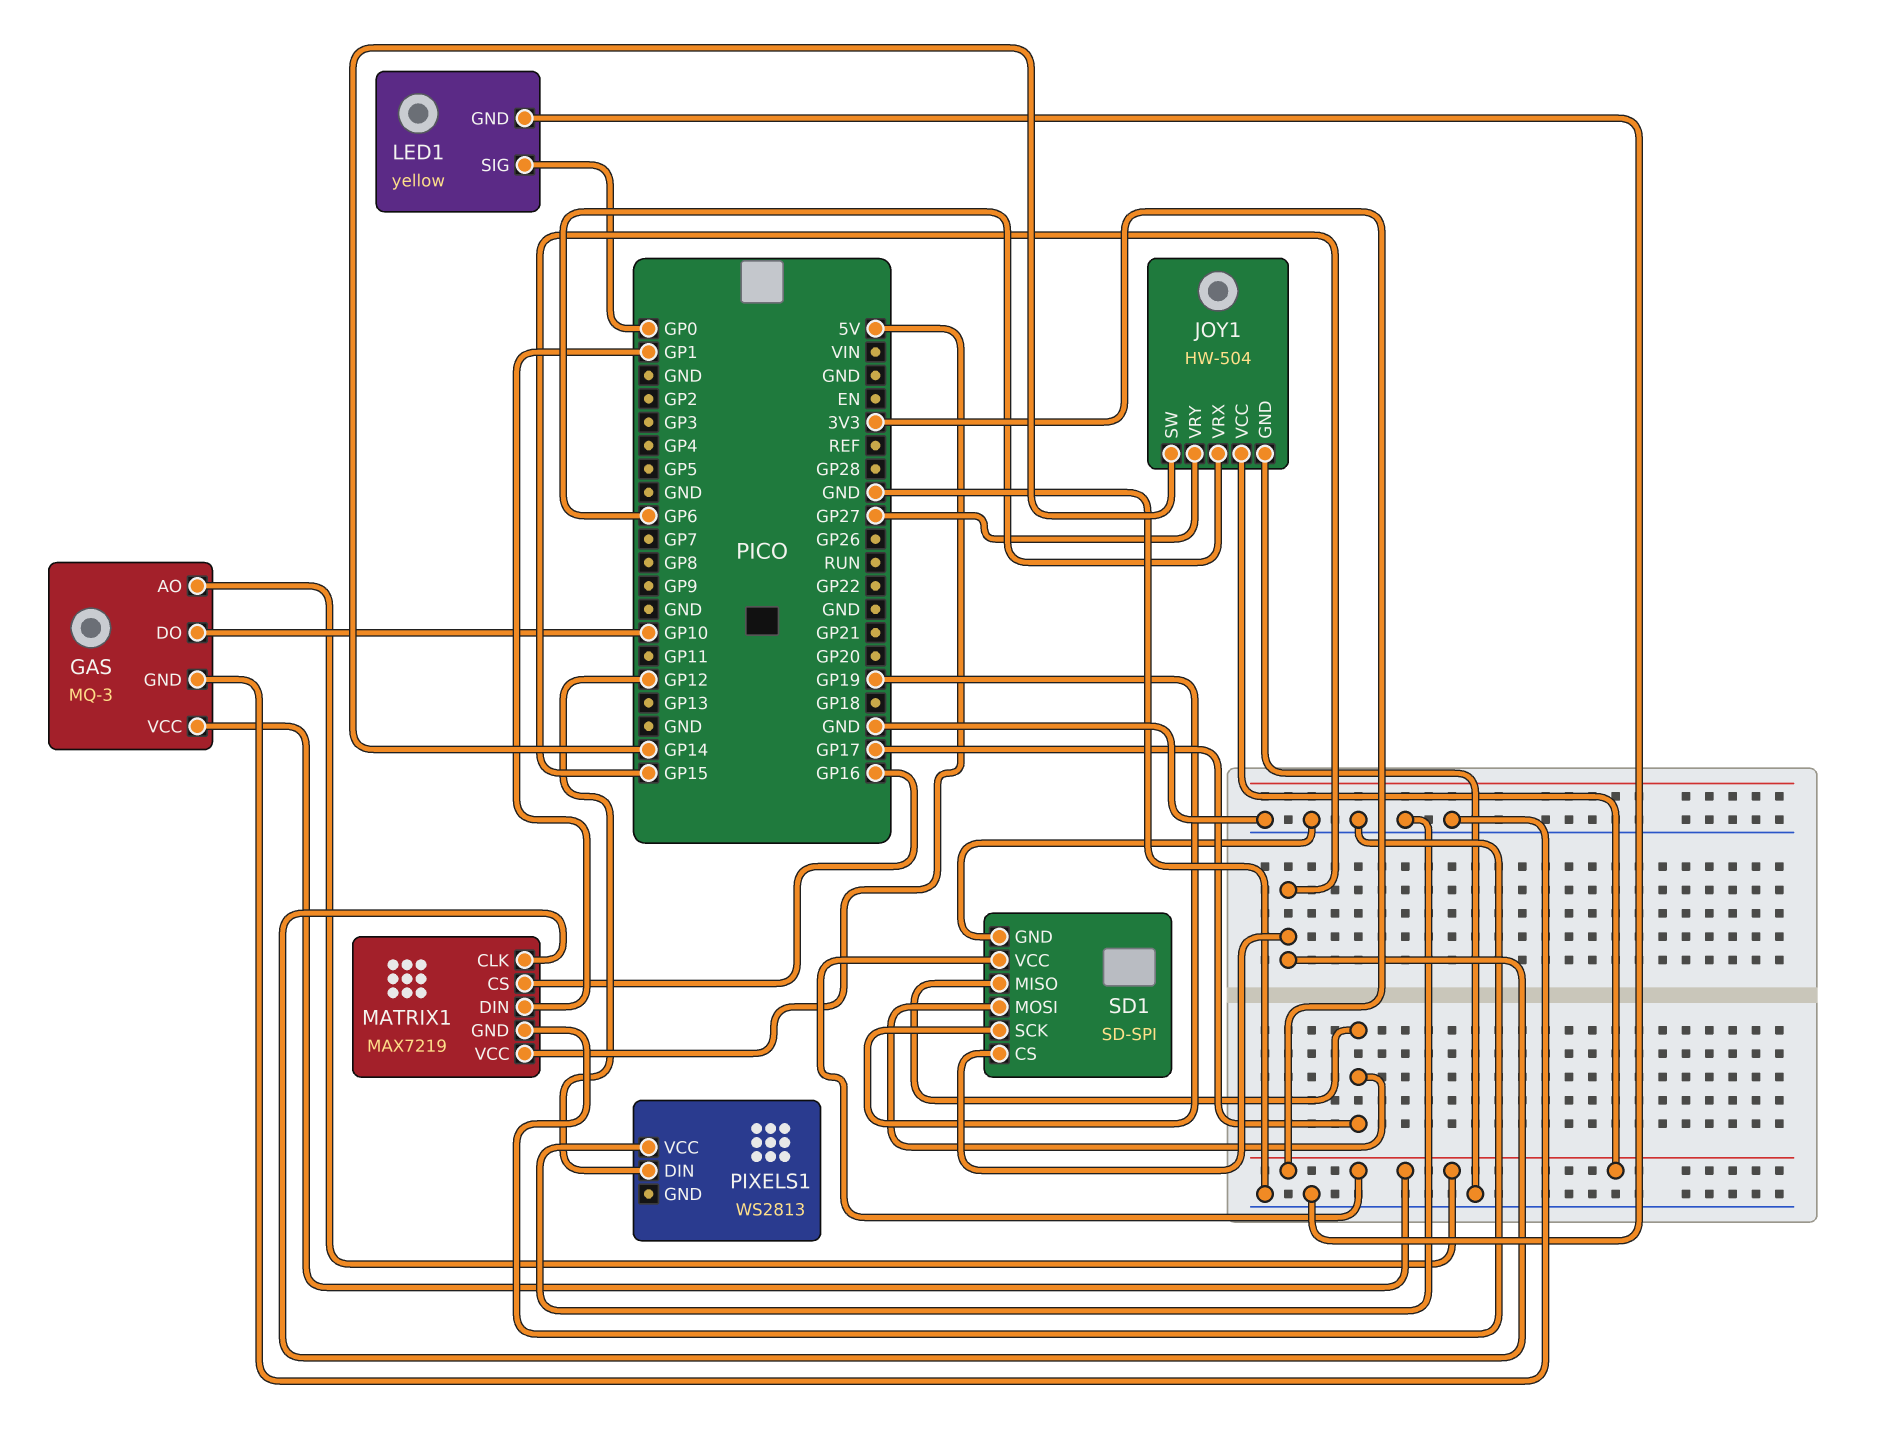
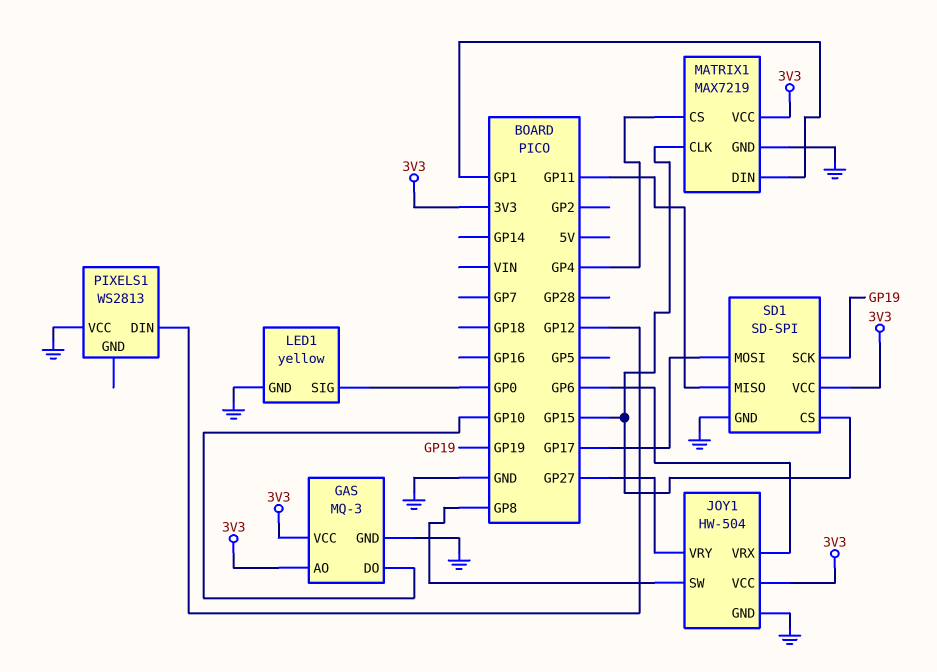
JOY1 pin SW: GP14 -> GP8
MATRIX1 pin CS: GP16 -> GP4
MATRIX1 pin VCC: 5V -> 3V3
SD1 pin MISO: GP17 -> GP11

